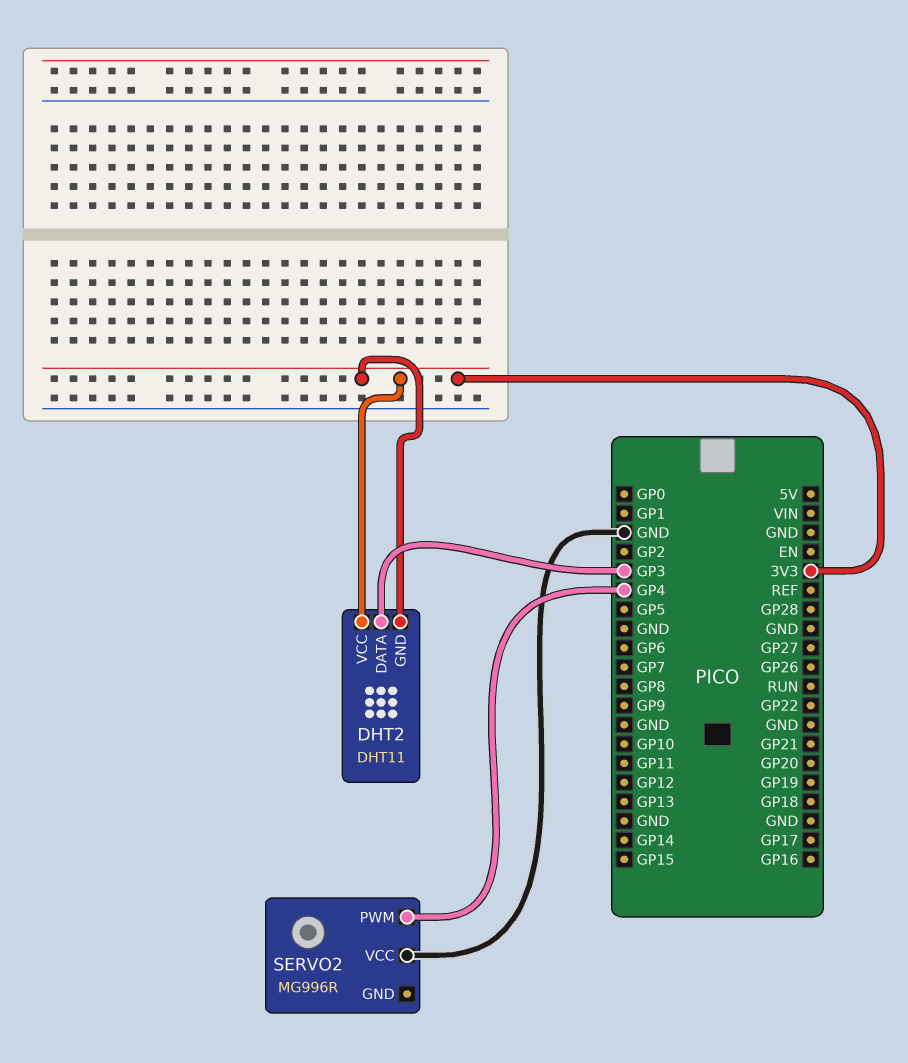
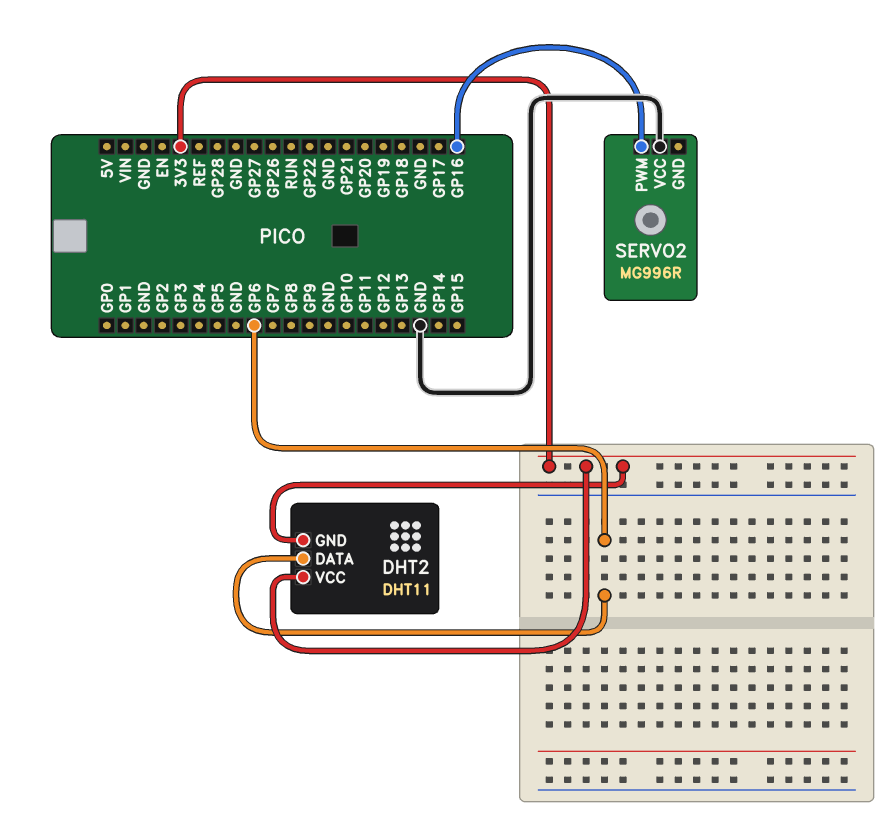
DHT2 pin DATA: GP3 -> GP6
SERVO2 pin PWM: GP4 -> GP16

